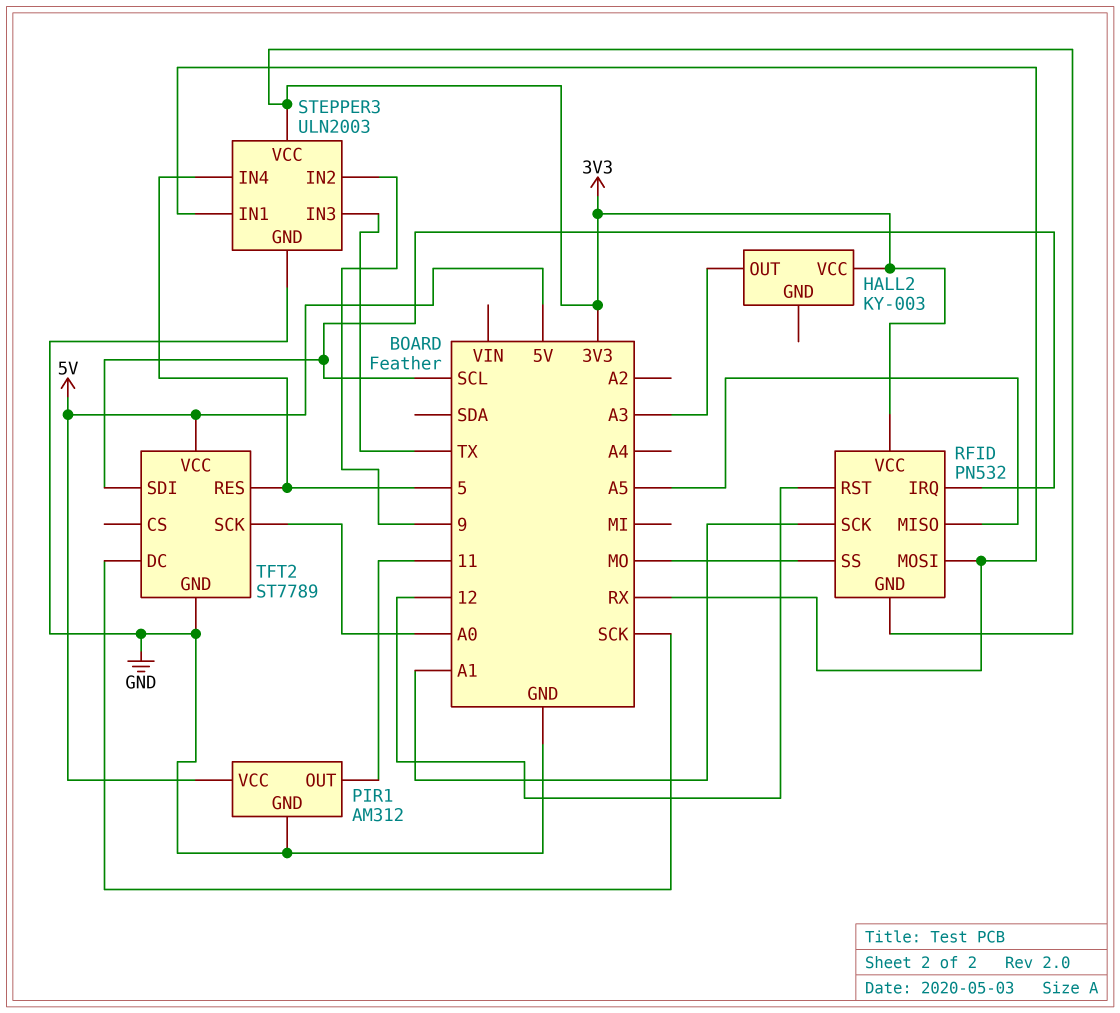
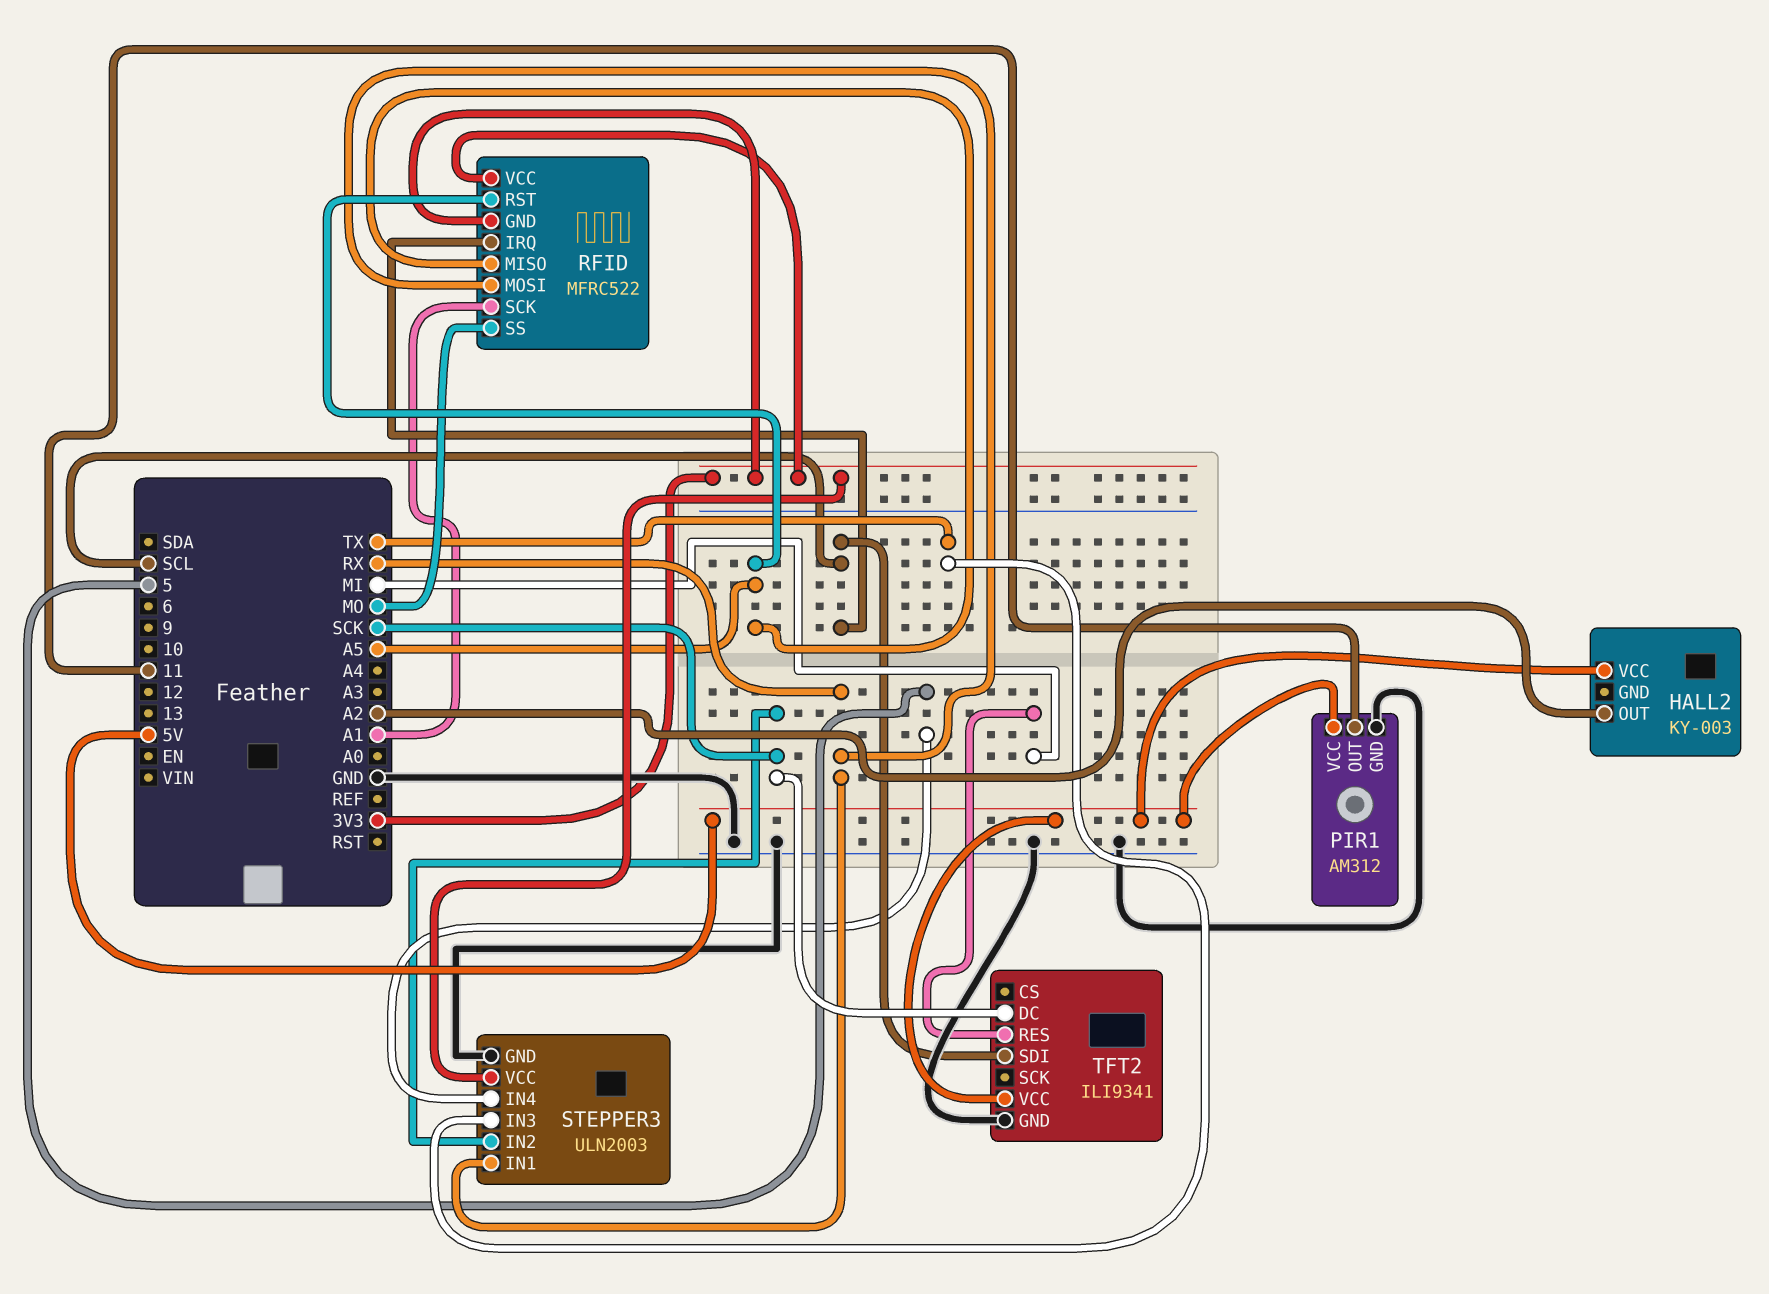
HALL2 pin OUT: A3 -> A2
HALL2 pin VCC: 3V3 -> 5V
RFID: PN532 -> MFRC522
RFID pin RST: 12 -> A5
STEPPER3 pin IN2: 9 -> SCK
TFT2: ST7789 -> ILI9341
TFT2 pin RES: 5 -> MI
TFT2 pin SCK: A0 -> none

